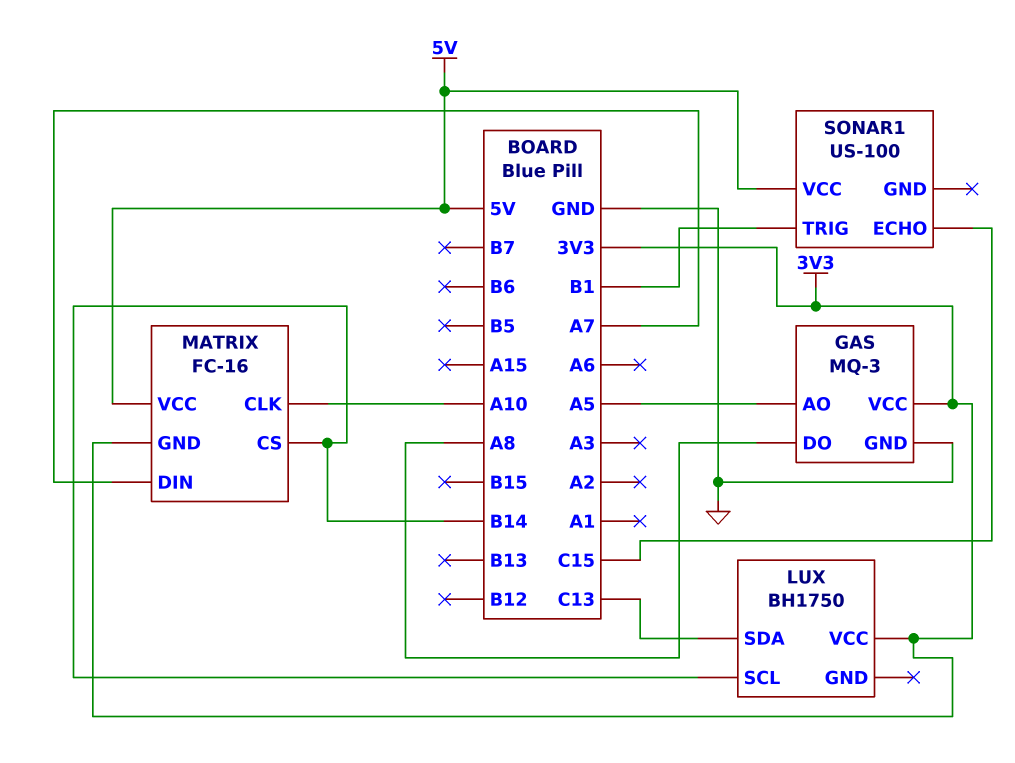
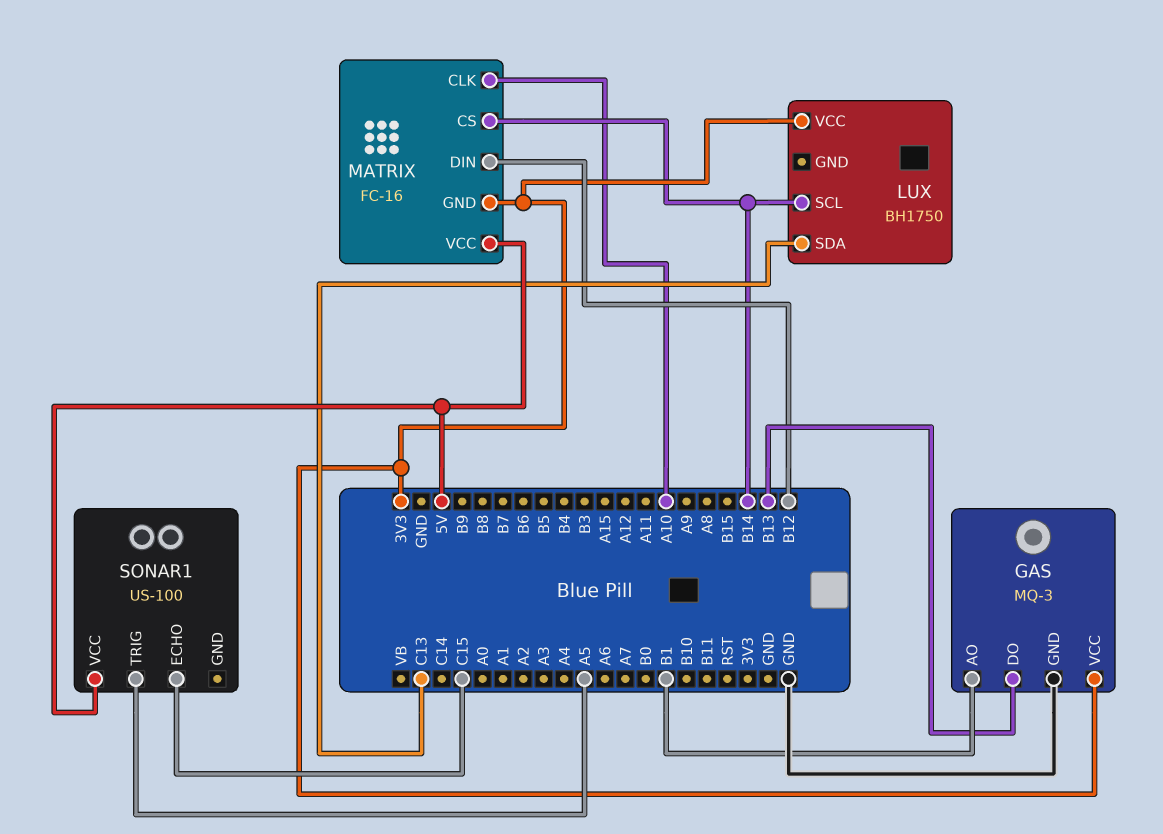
GAS pin AO: A5 -> B1
GAS pin DO: A8 -> B13
MATRIX pin DIN: A7 -> B12
SONAR1 pin TRIG: B1 -> A5

